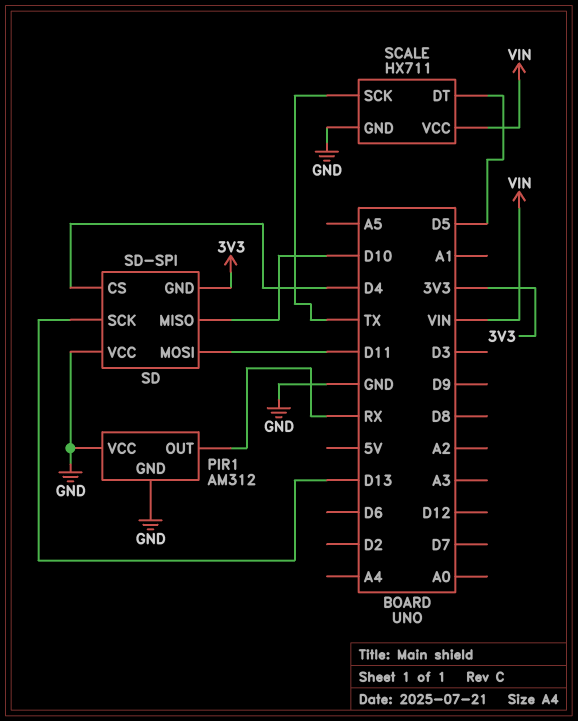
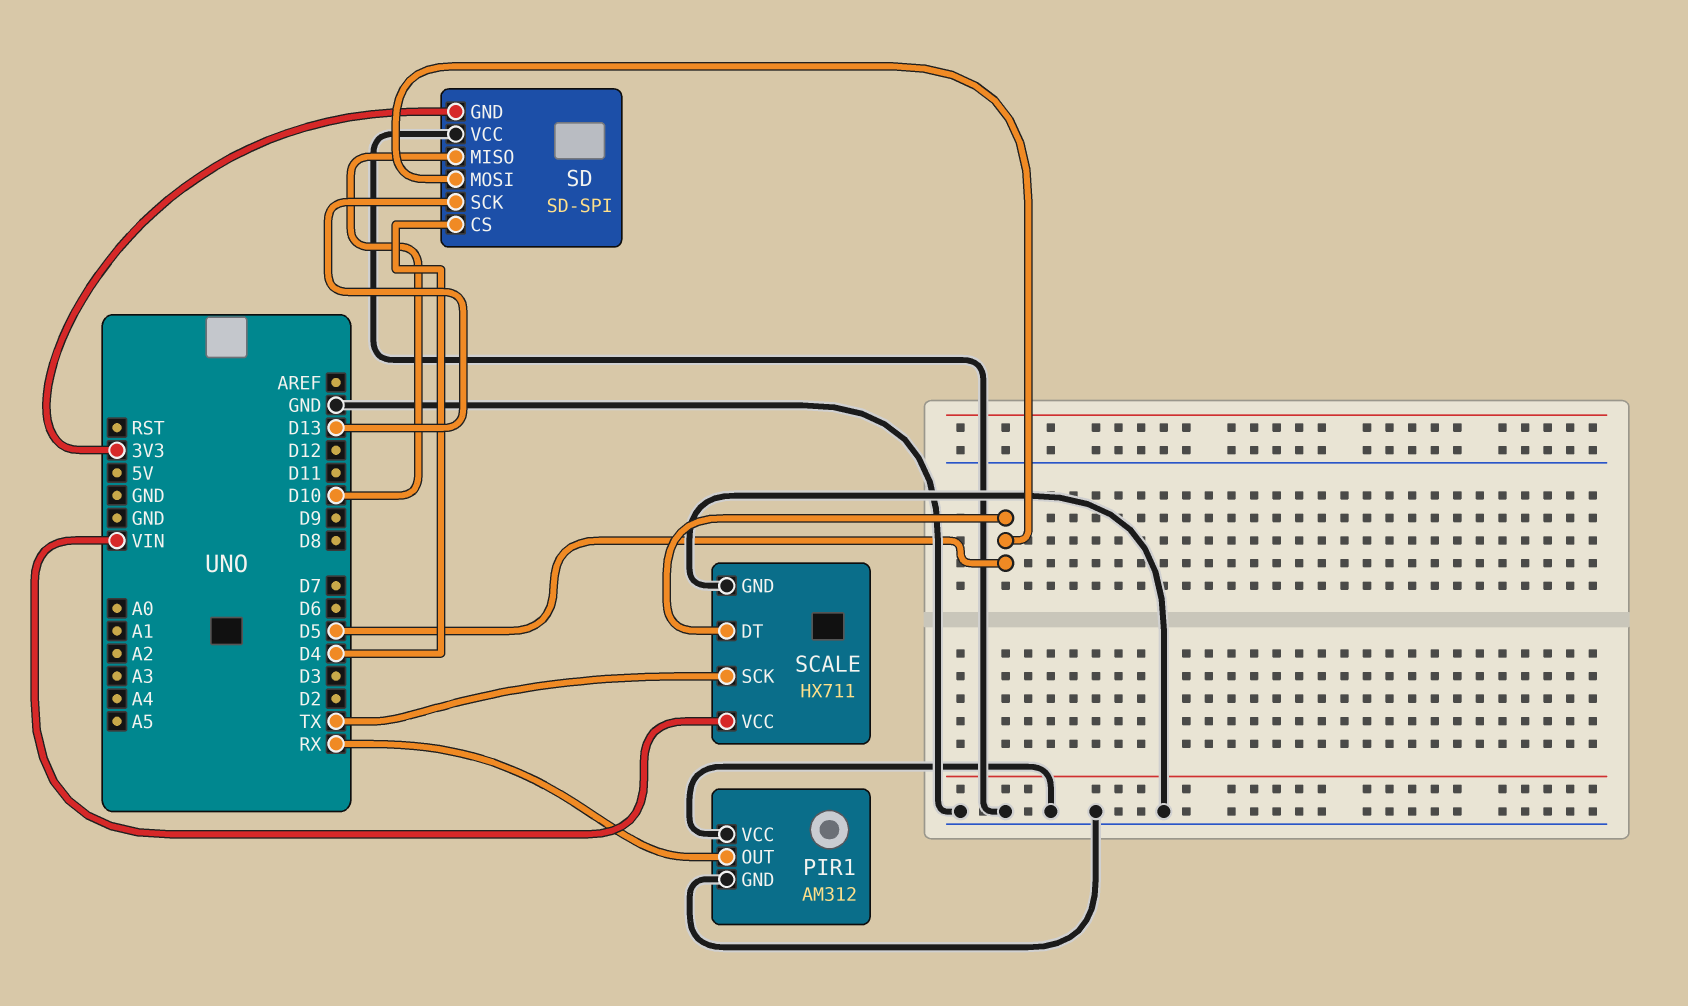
SD pin MOSI: D11 -> D5

